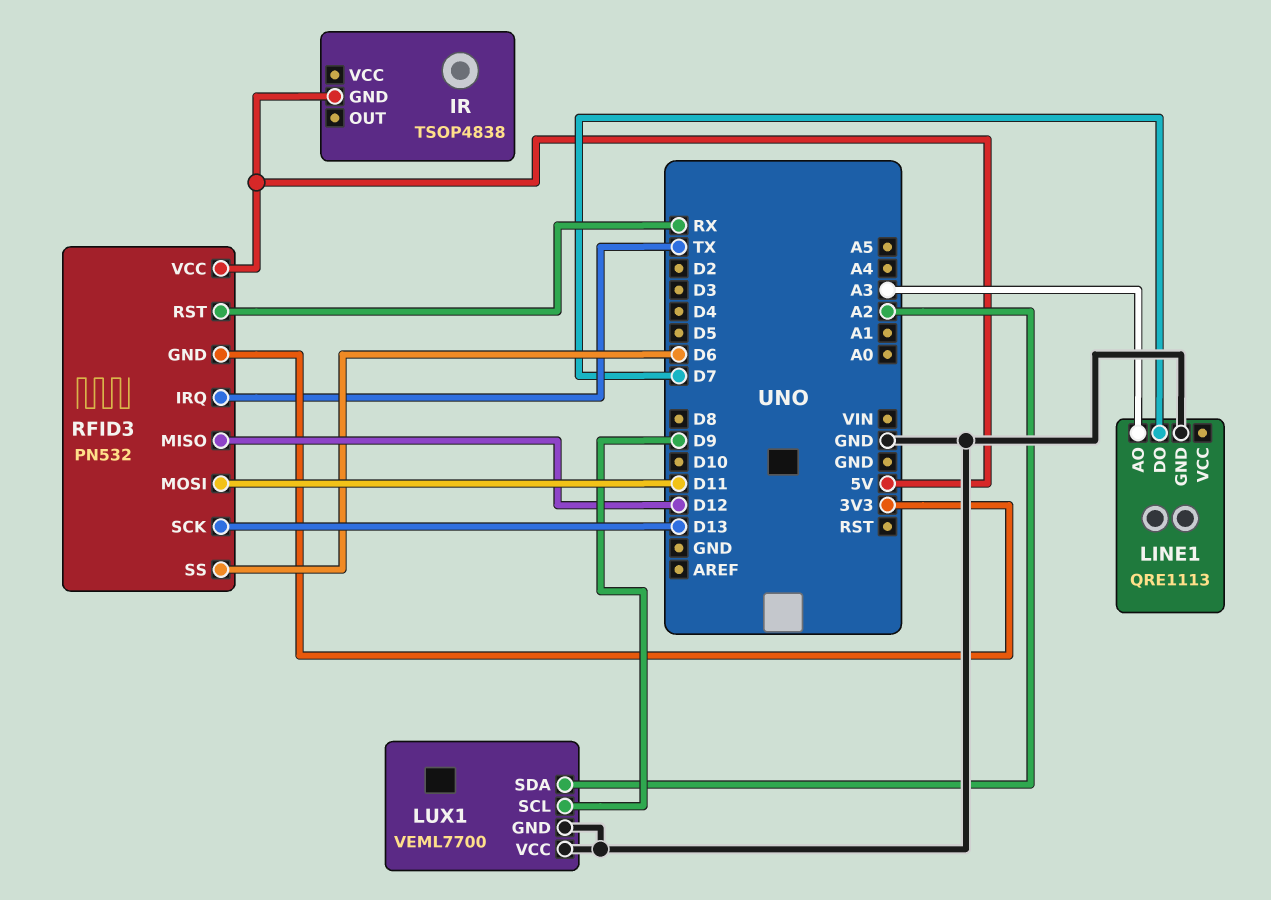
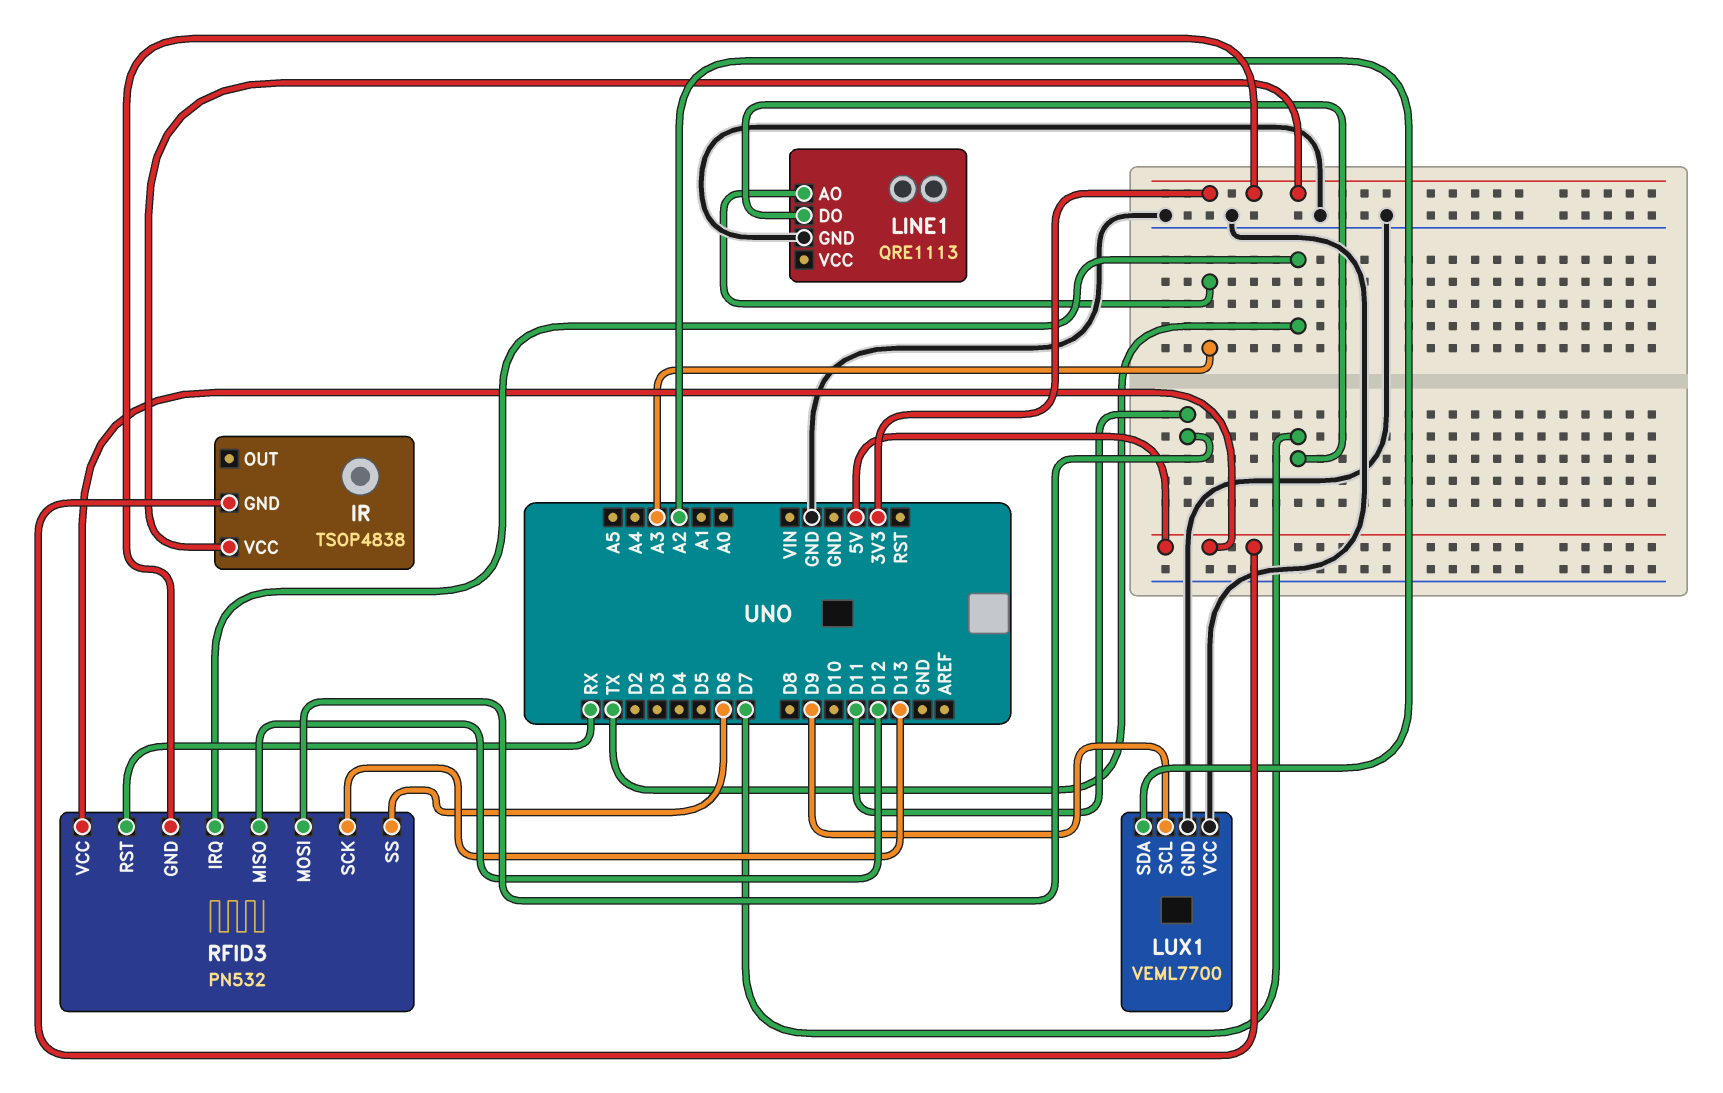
IR pin VCC: none -> 3V3

